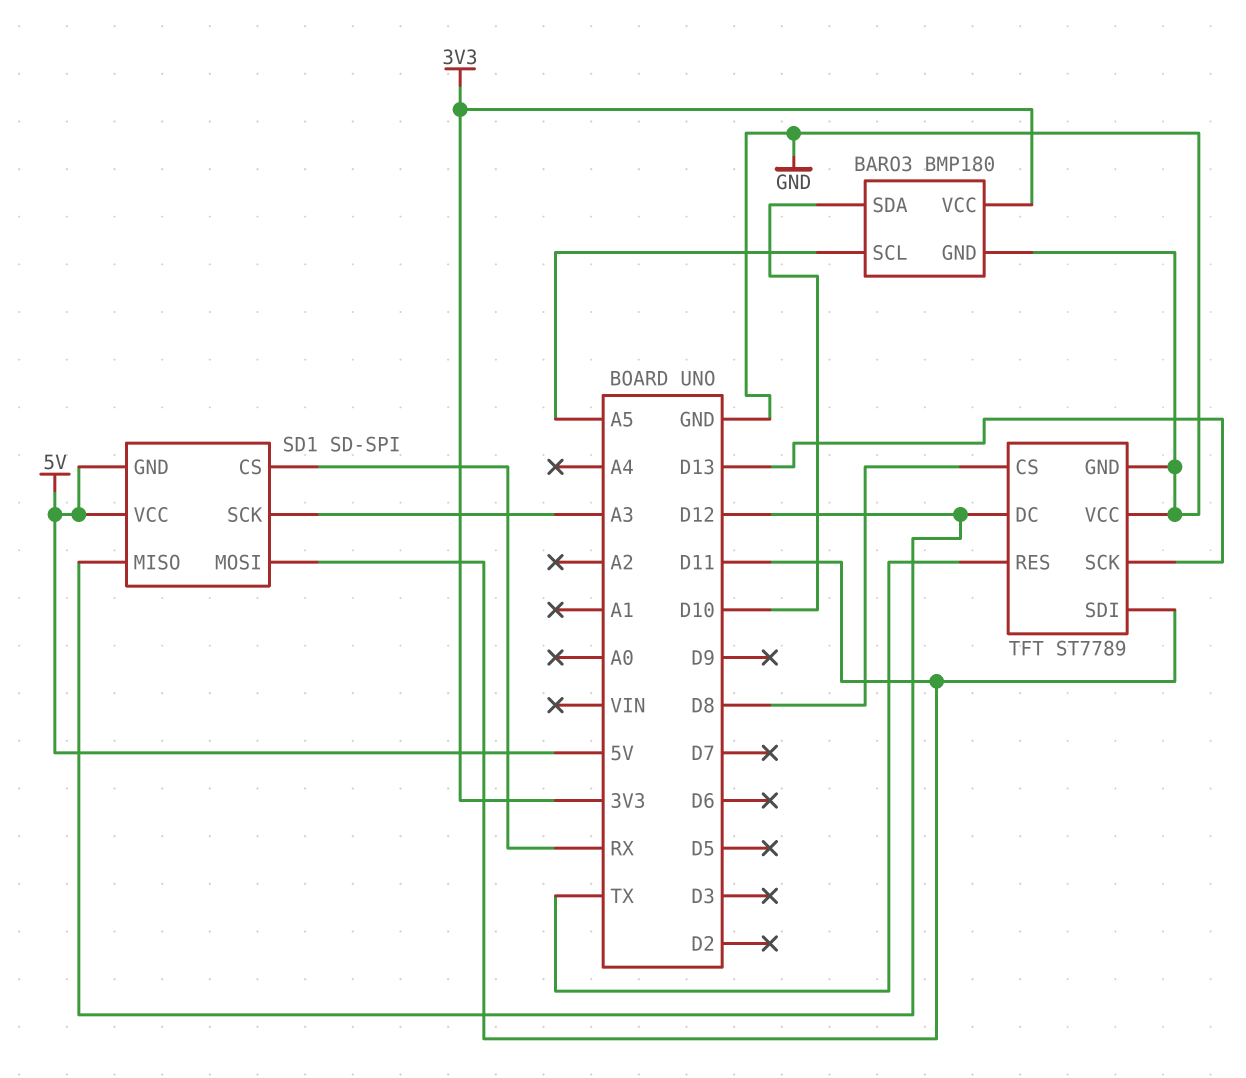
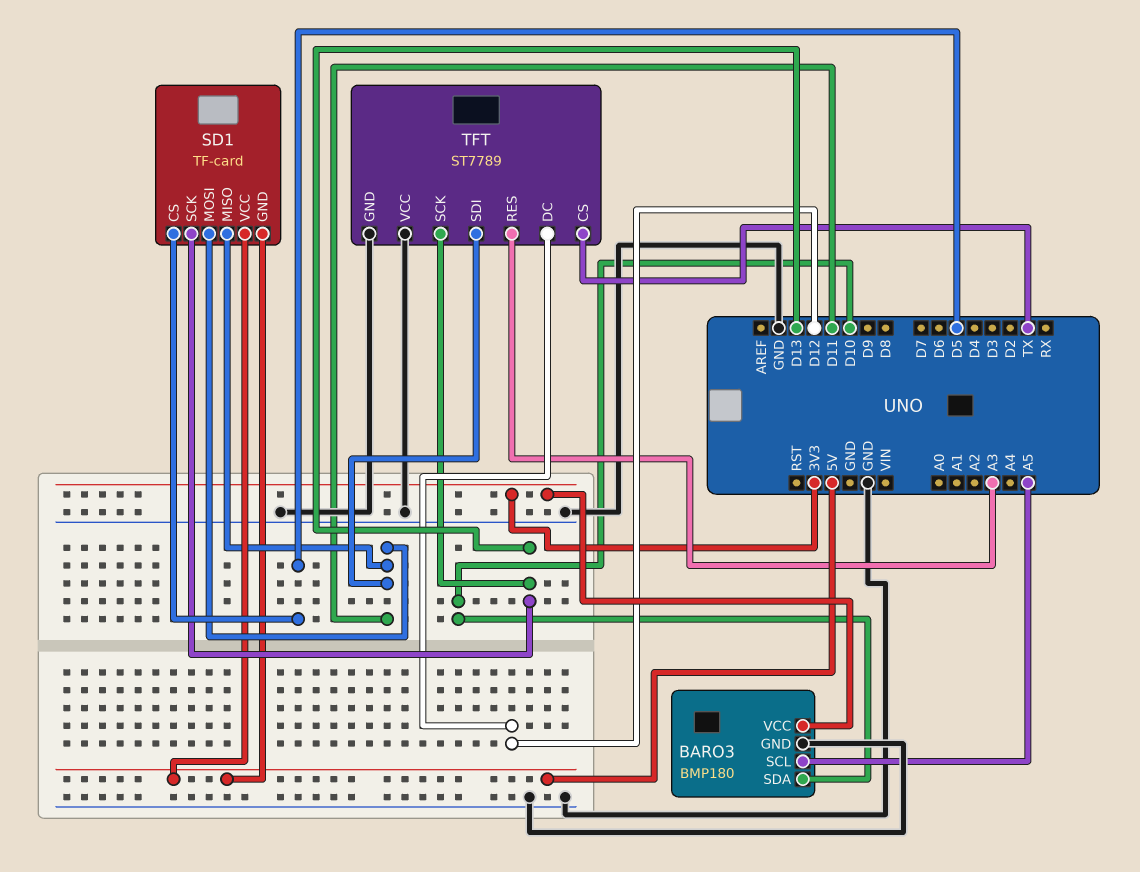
SD1: SD-SPI -> TF-card
SD1 pin CS: RX -> D5
SD1 pin MISO: D12 -> D11
SD1 pin SCK: A3 -> D13
TFT pin CS: D8 -> TX
TFT pin RES: TX -> A3

